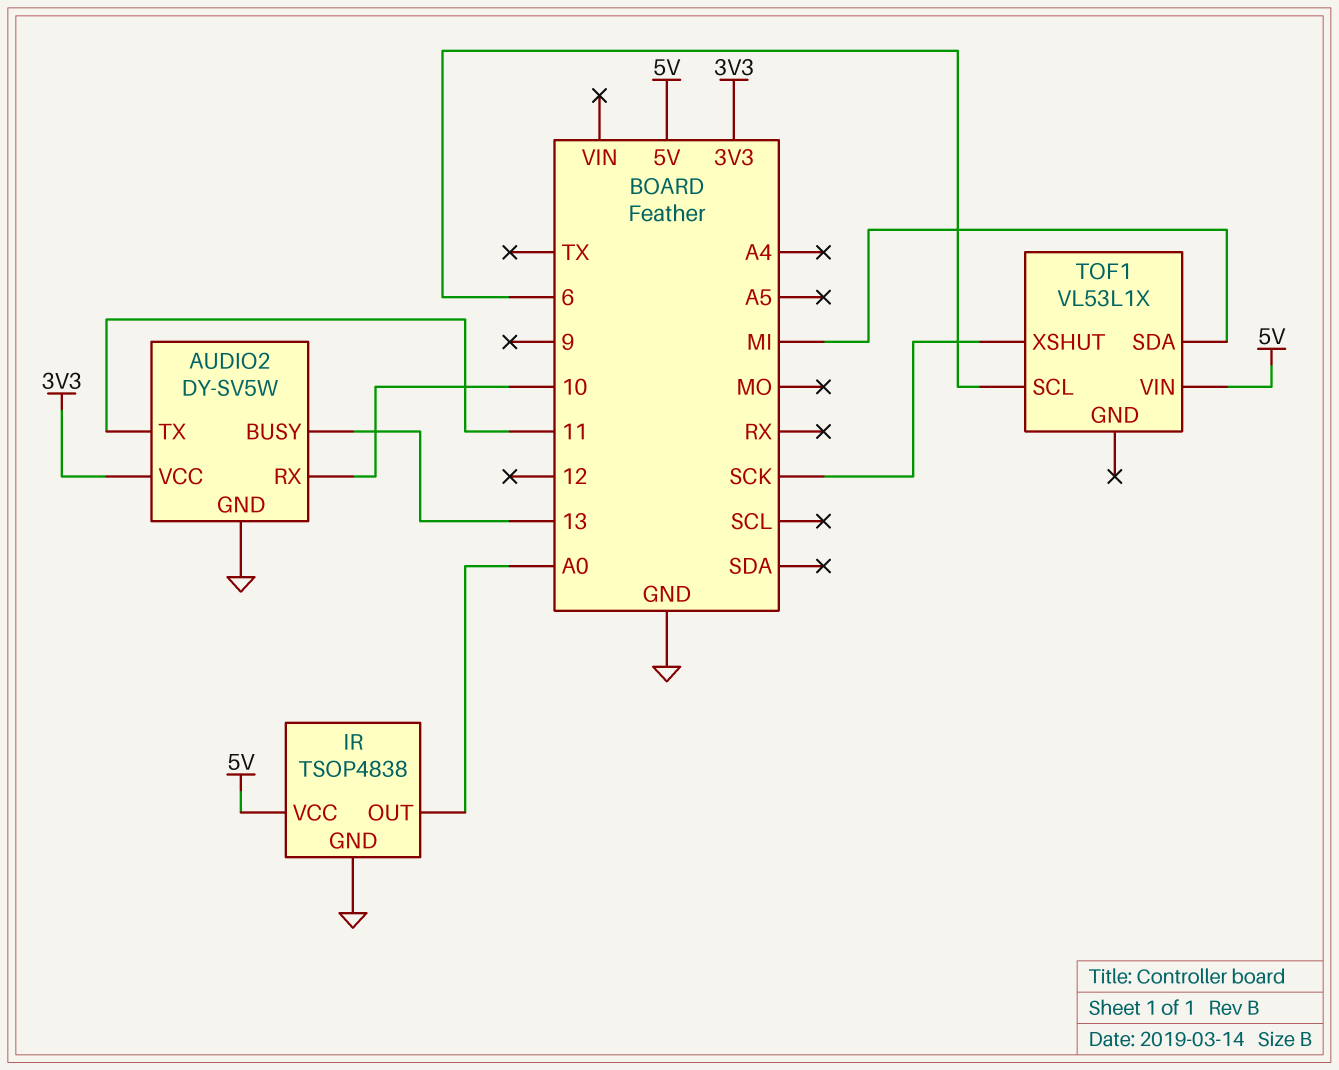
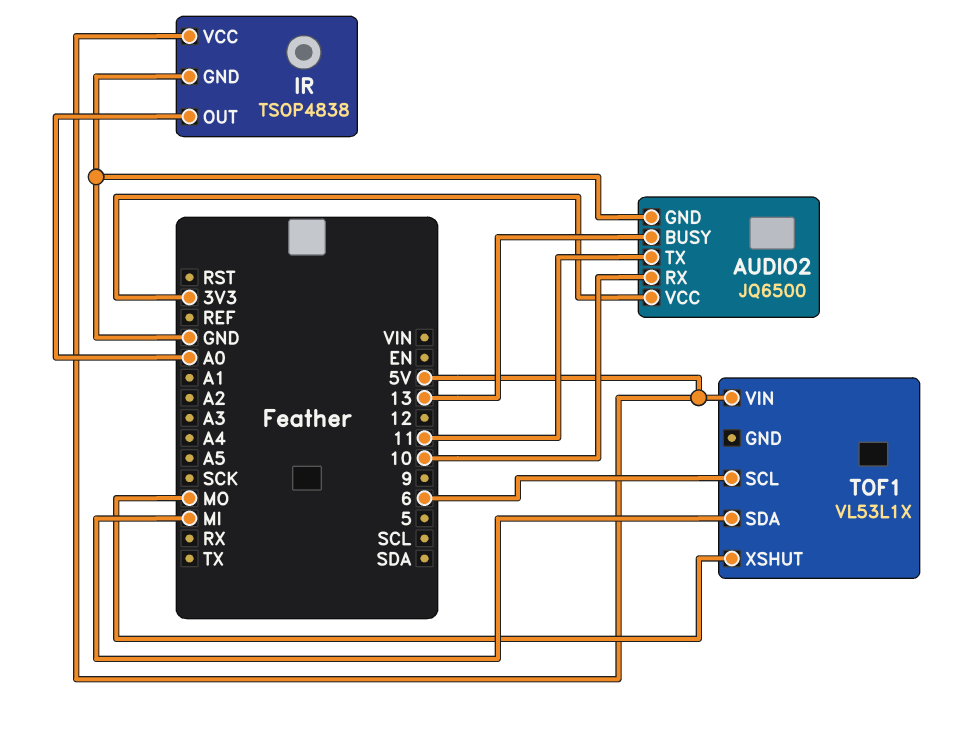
AUDIO2: DY-SV5W -> JQ6500
TOF1 pin XSHUT: SCK -> MO

